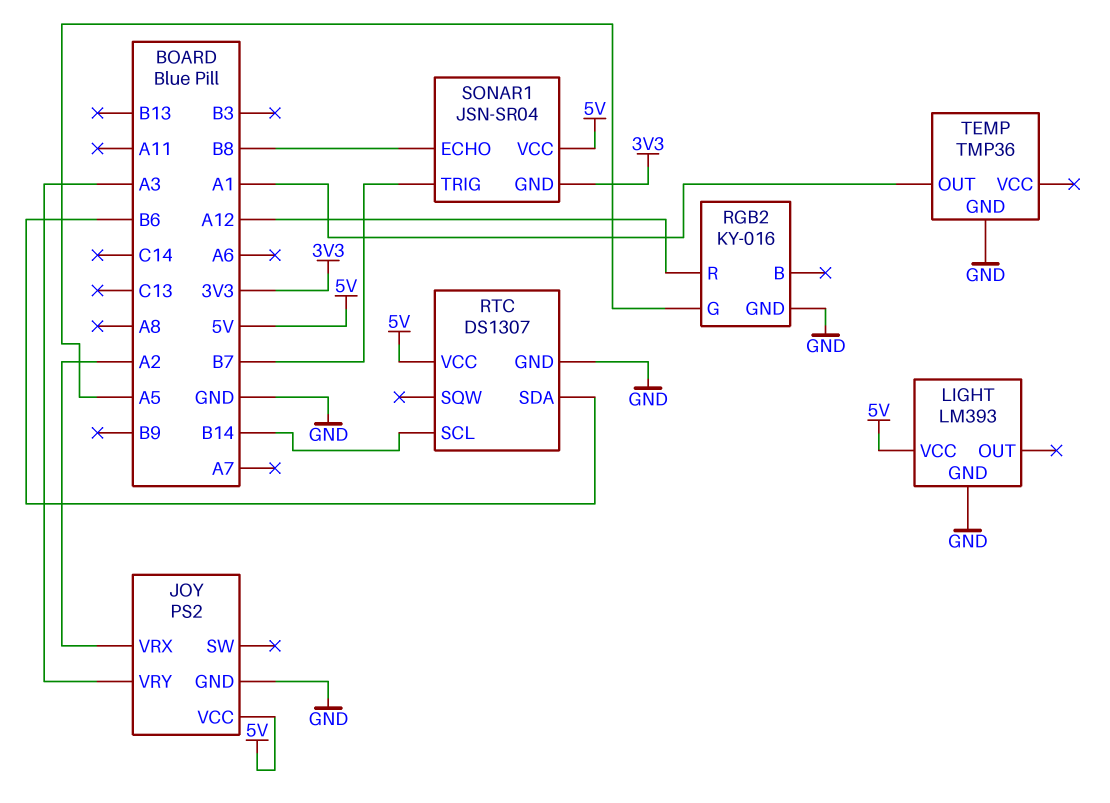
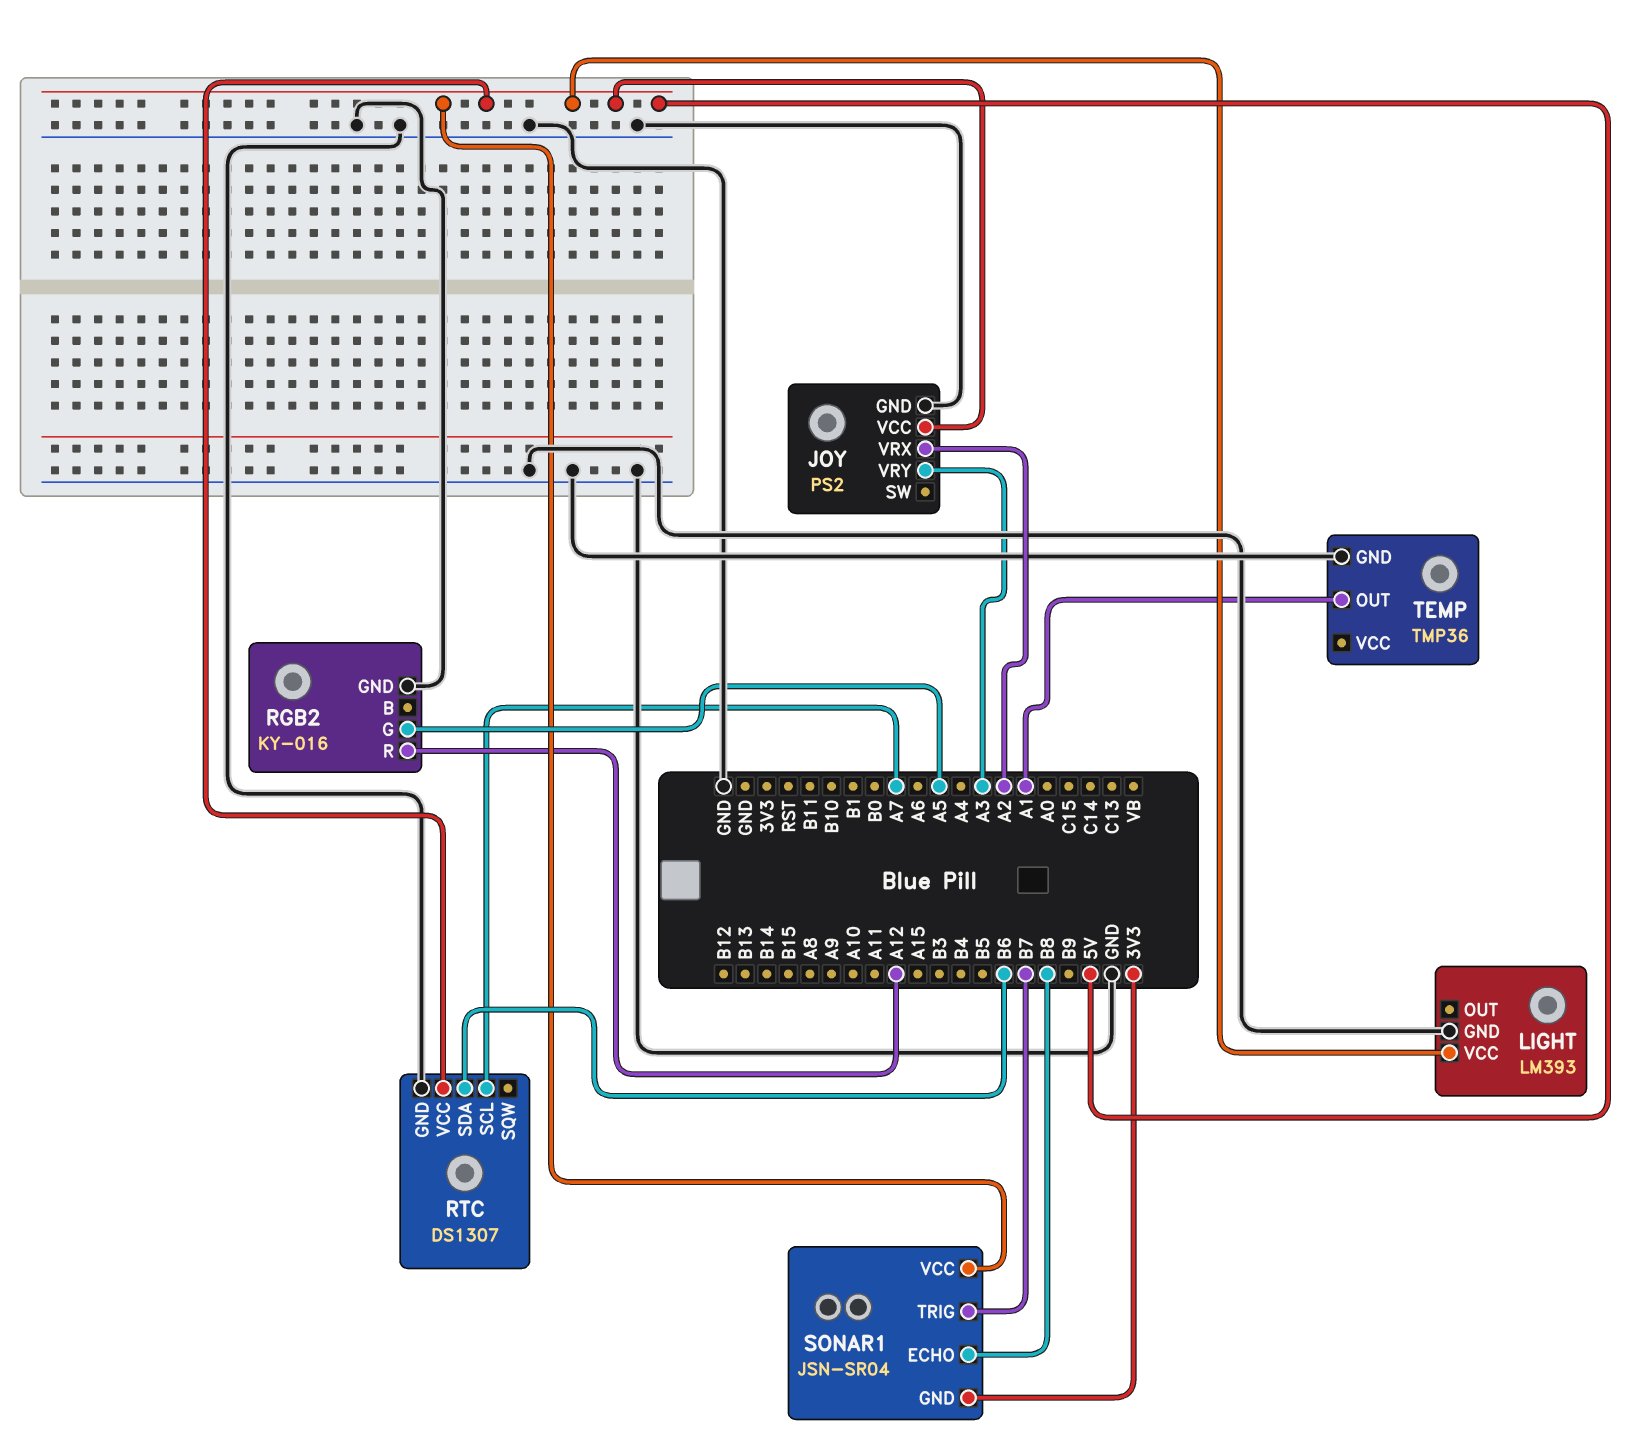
RTC pin SCL: B14 -> A7

